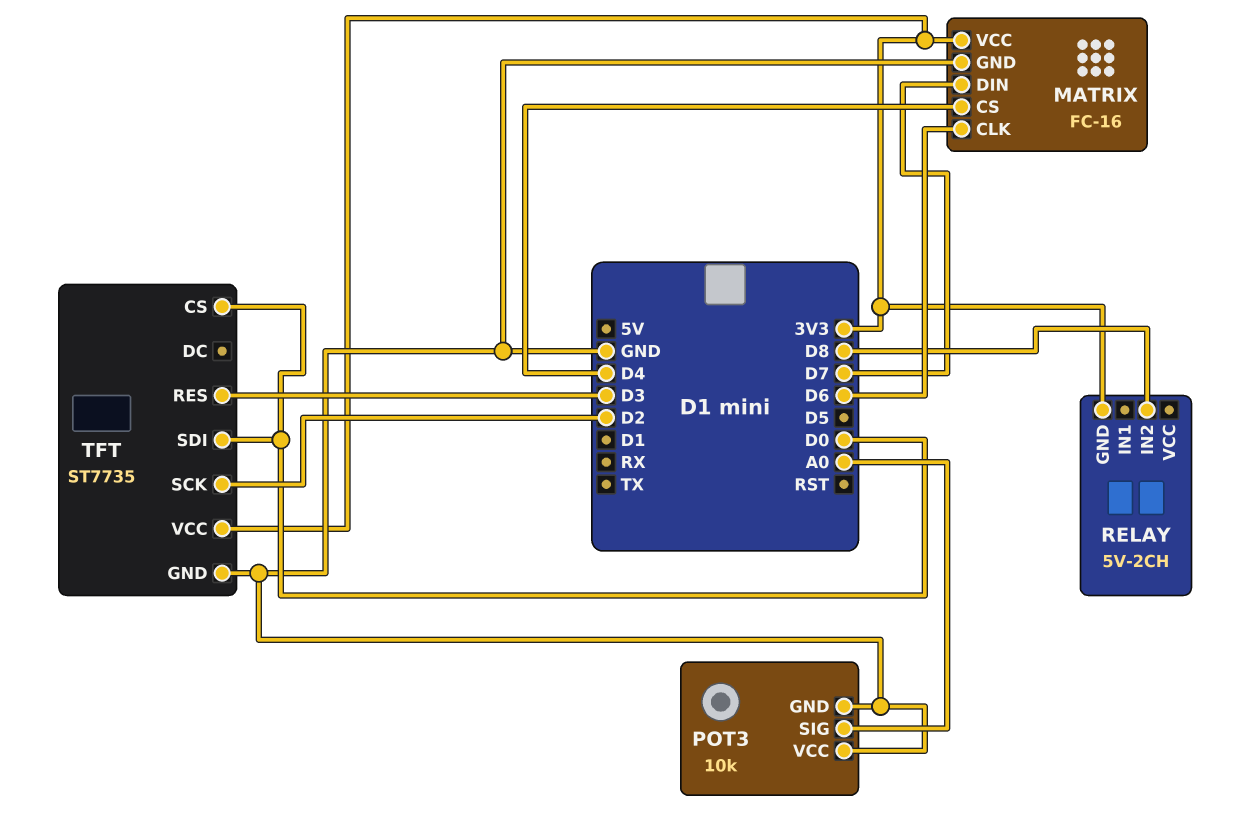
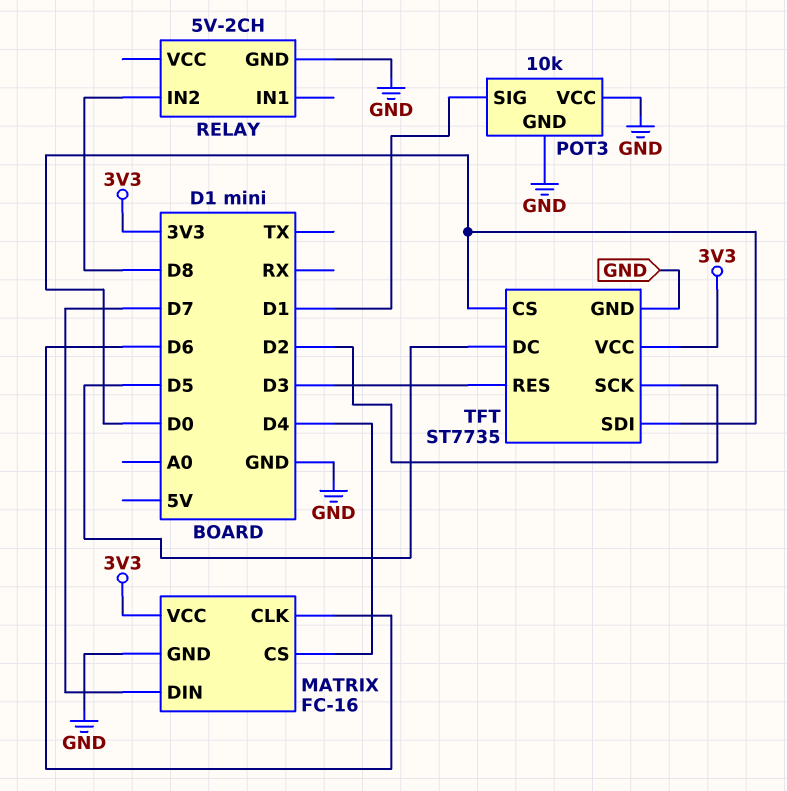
POT3 pin SIG: A0 -> D1
RELAY pin GND: 3V3 -> GND
TFT pin DC: none -> D5

